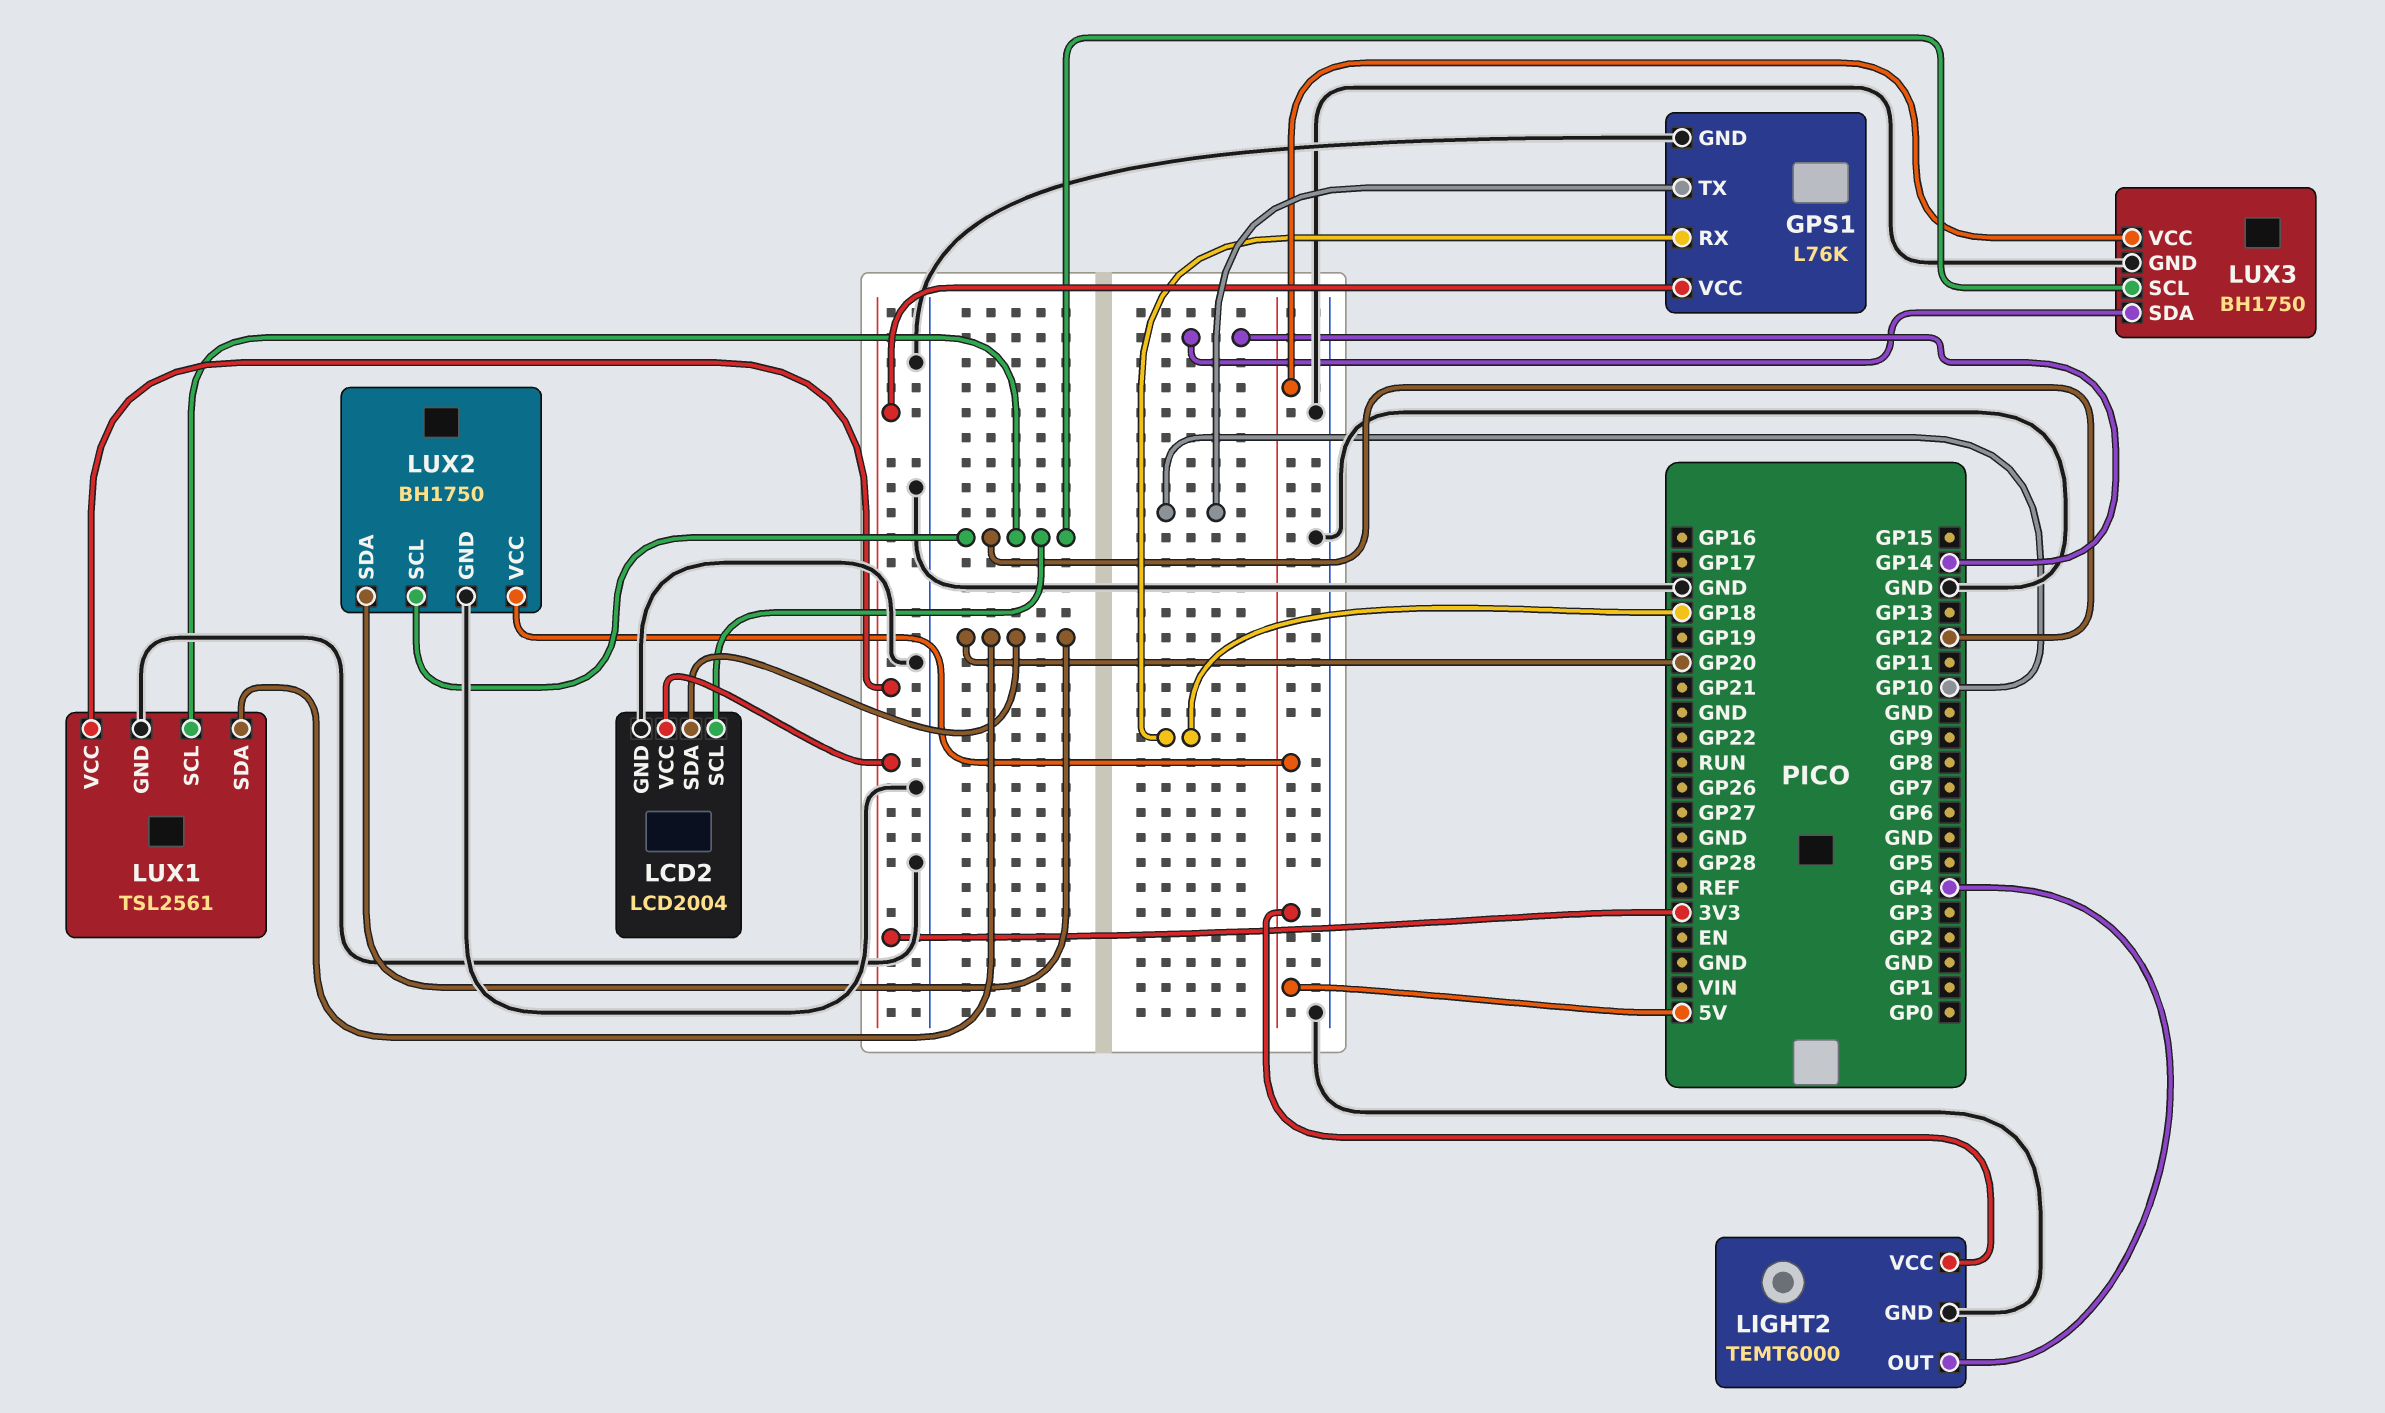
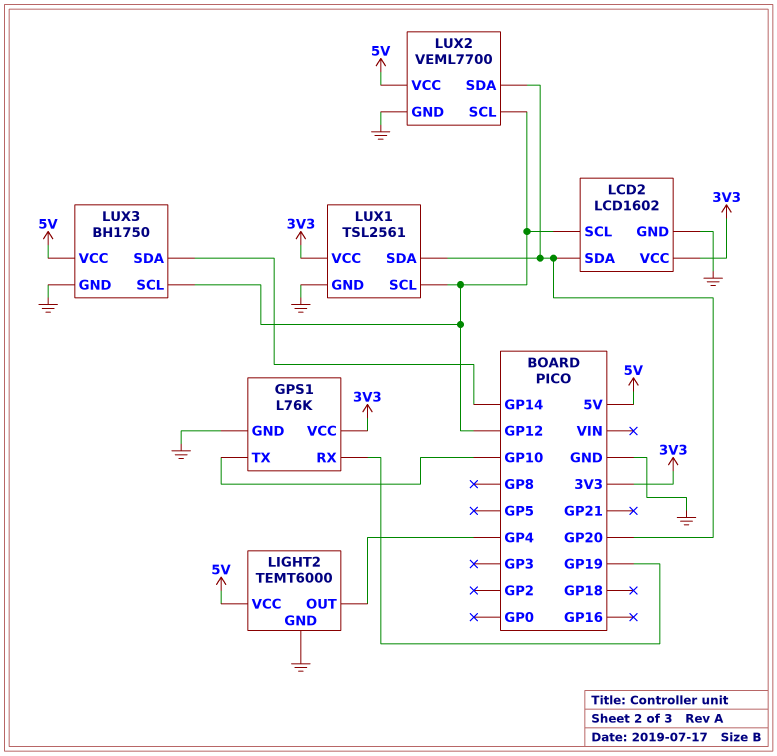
GPS1 pin RX: GP18 -> GP19
LCD2: LCD2004 -> LCD1602
LUX2: BH1750 -> VEML7700

